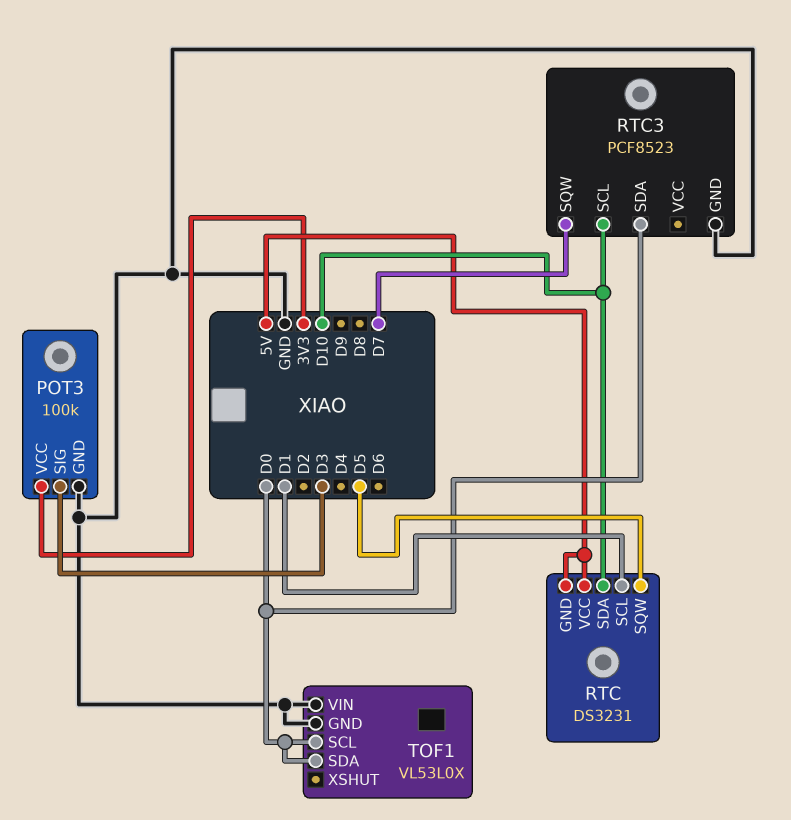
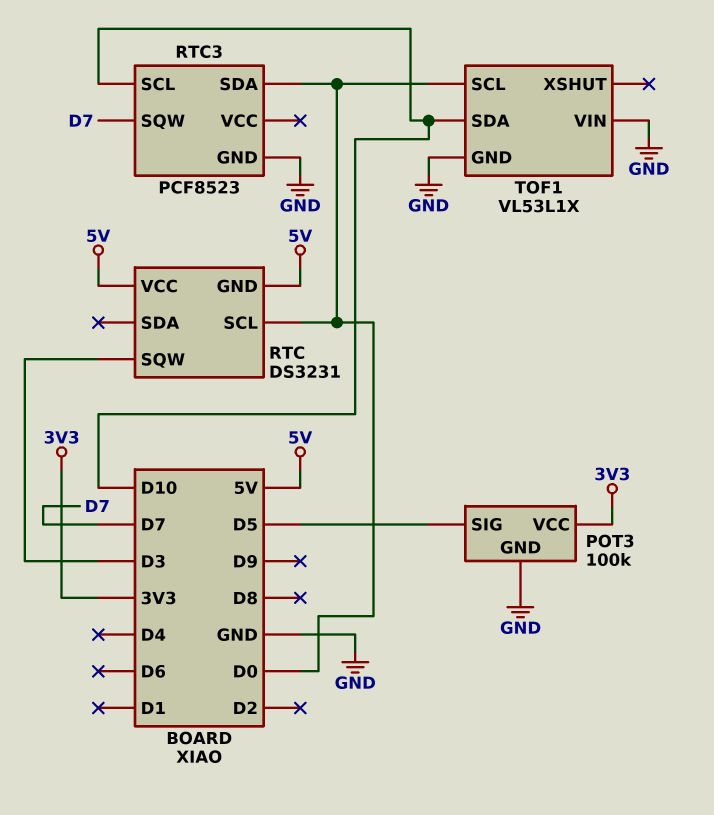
POT3 pin SIG: D3 -> D5
RTC pin SCL: D1 -> D0
RTC pin SDA: D10 -> none
RTC pin SQW: D5 -> D3
TOF1: VL53L0X -> VL53L1X
TOF1 pin SDA: D0 -> D10

